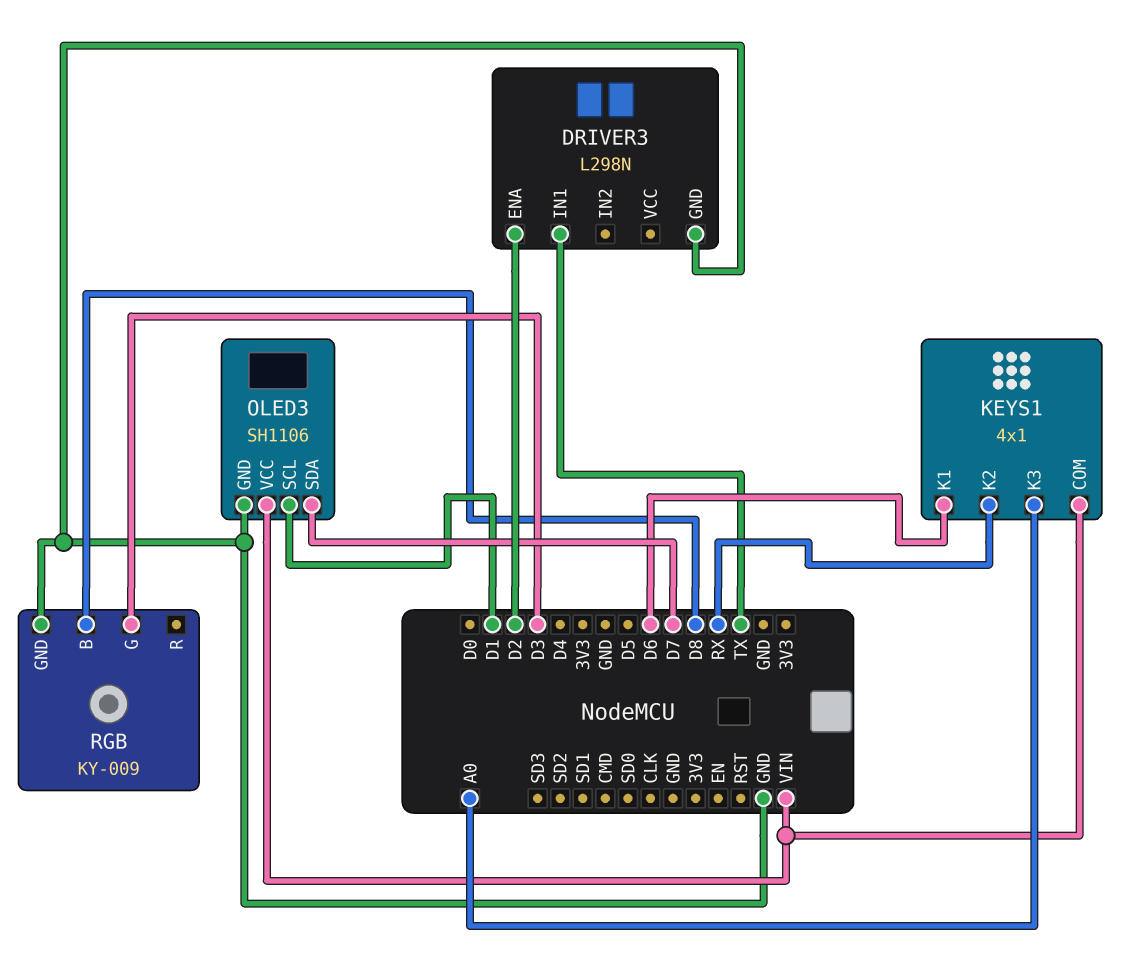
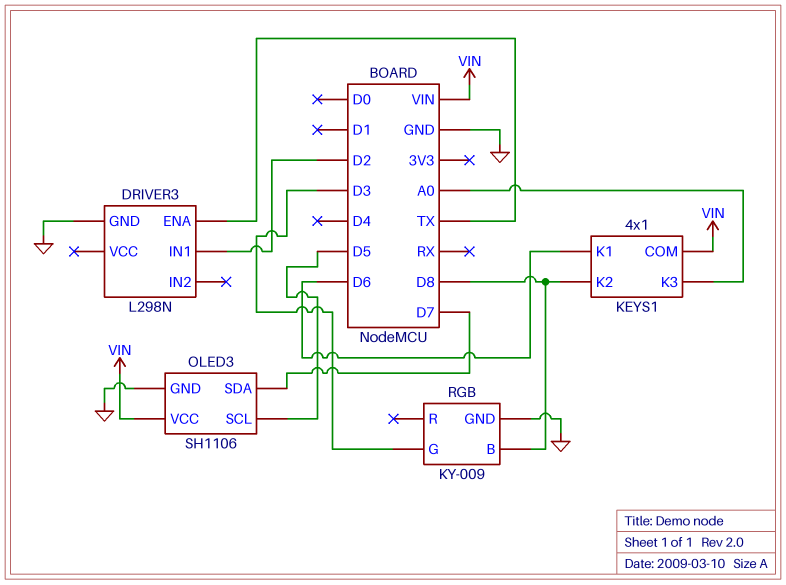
DRIVER3 pin ENA: D2 -> TX
DRIVER3 pin IN1: TX -> D2
KEYS1 pin K2: RX -> D8
OLED3 pin SCL: D1 -> D5

